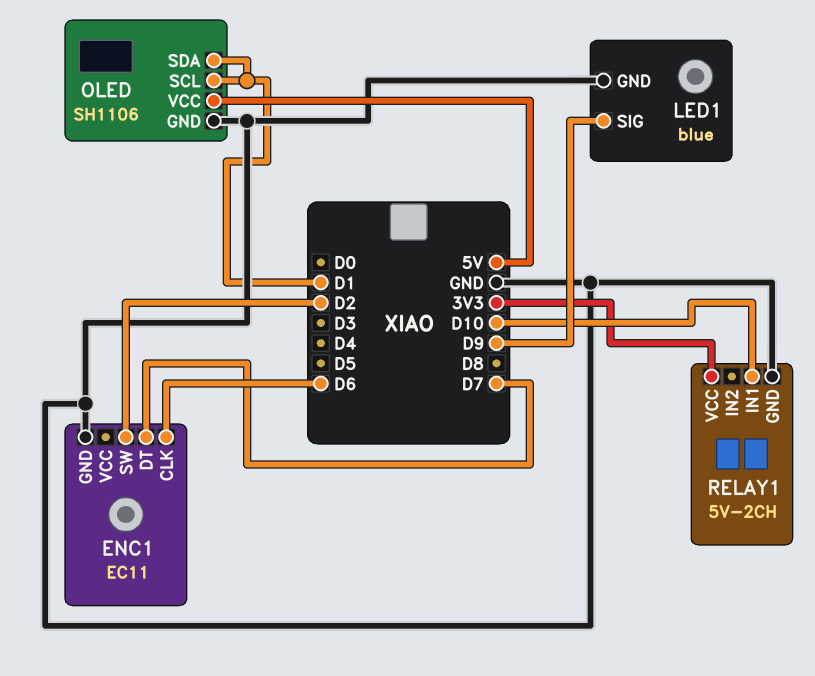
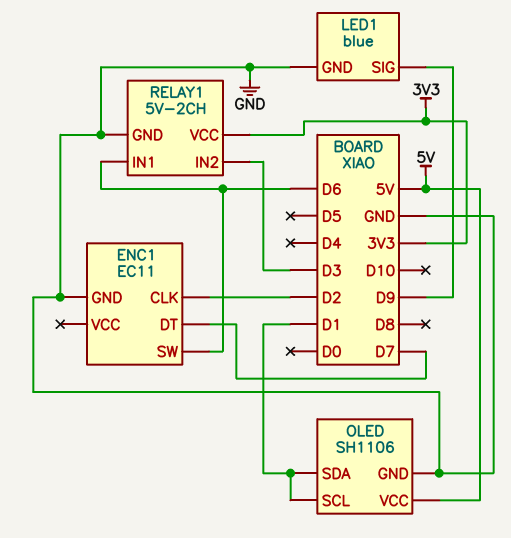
ENC1 pin CLK: D6 -> D2
ENC1 pin SW: D2 -> D6
RELAY1 pin IN1: D10 -> D6
RELAY1 pin IN2: none -> D3

